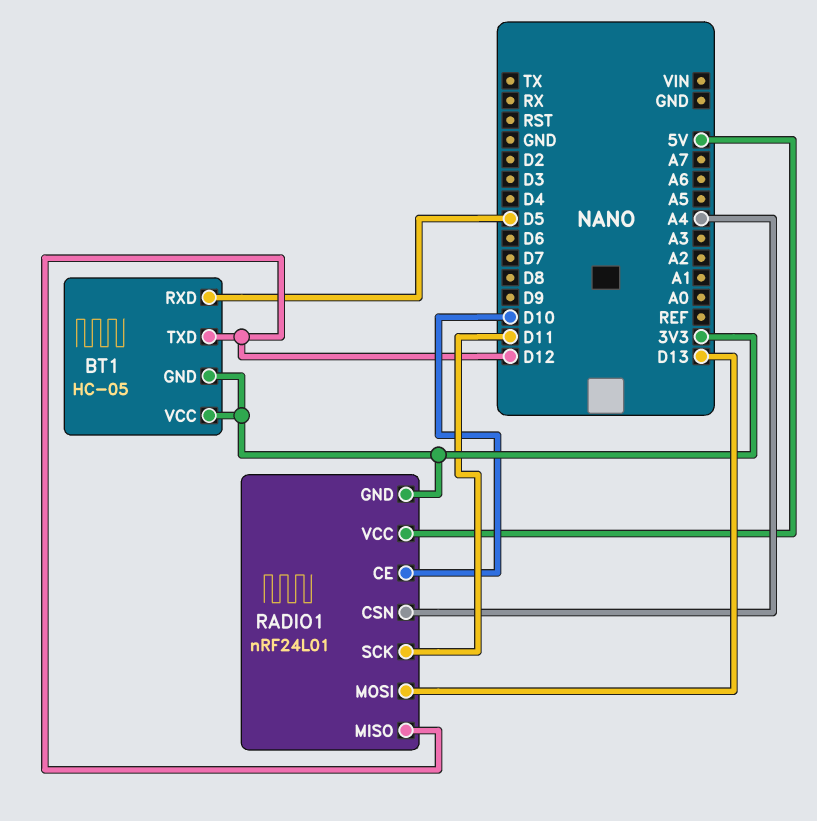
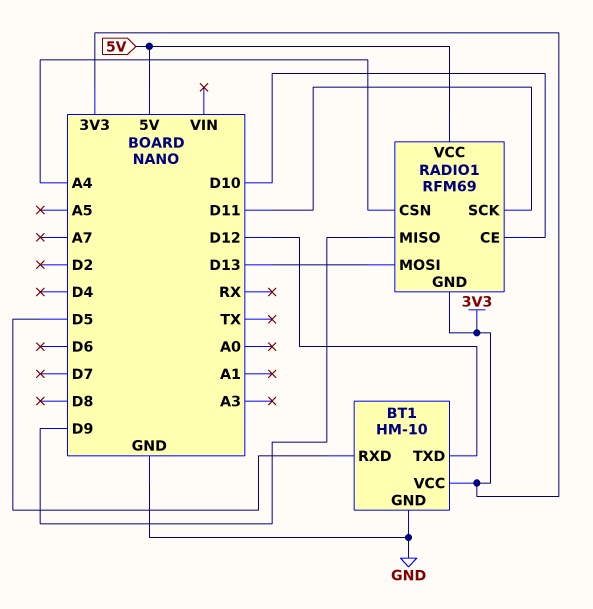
BT1: HC-05 -> HM-10
BT1 pin GND: 3V3 -> GND
RADIO1: nRF24L01 -> RFM69
RADIO1 pin MISO: D12 -> D9

